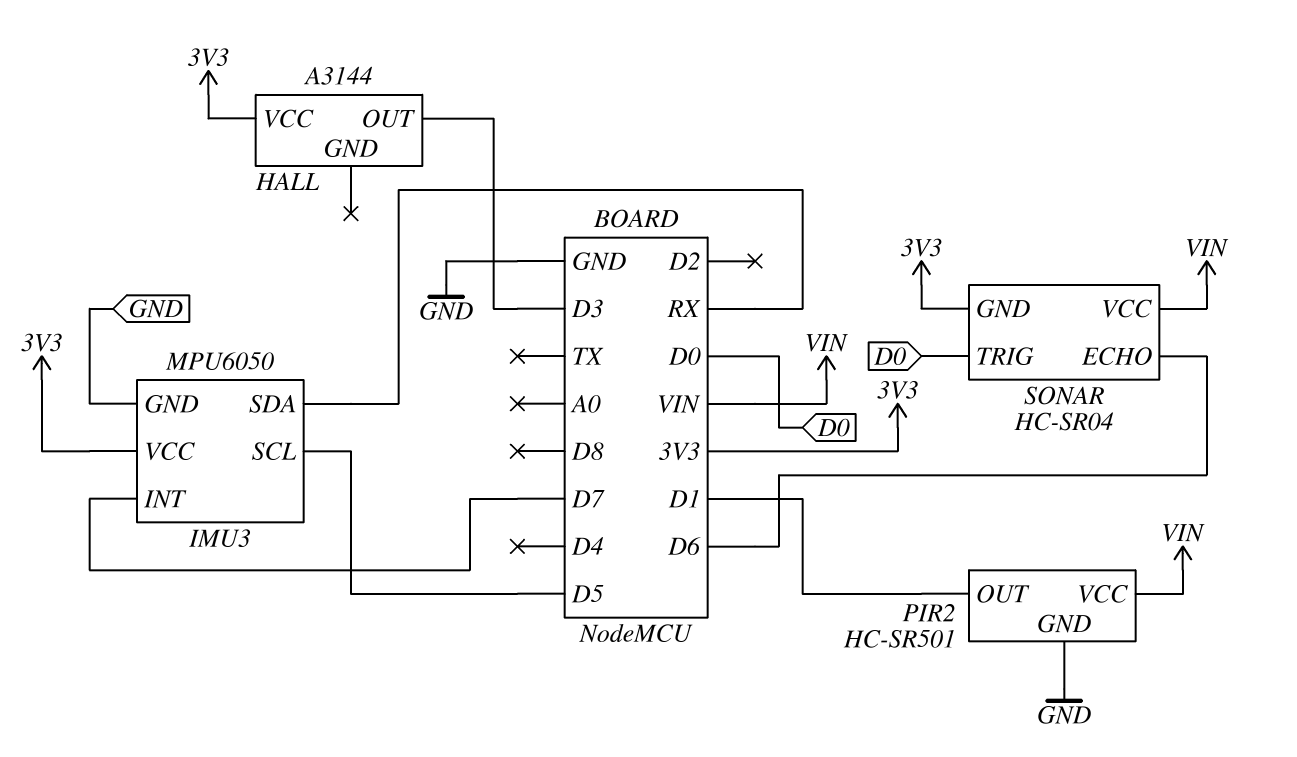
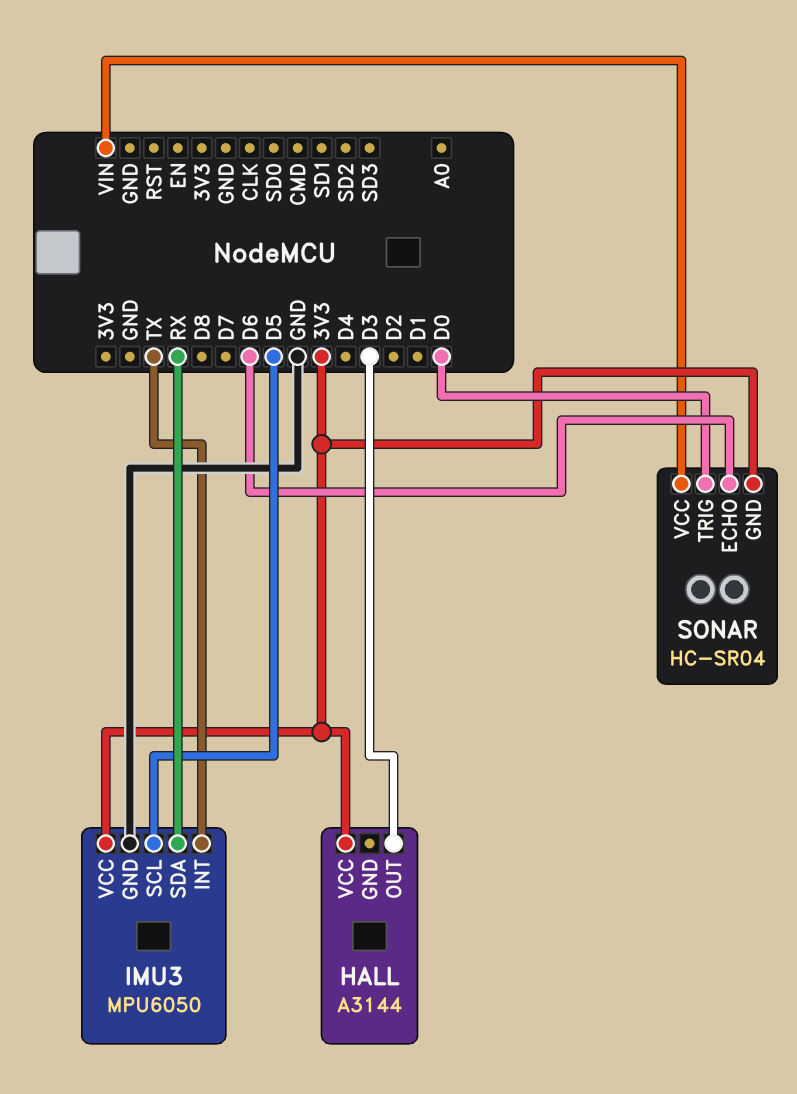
IMU3 pin INT: D7 -> TX
PIR2: HC-SR501 -> none
PIR2 pin GND: GND -> none
PIR2 pin OUT: D1 -> none
PIR2 pin VCC: VIN -> none

